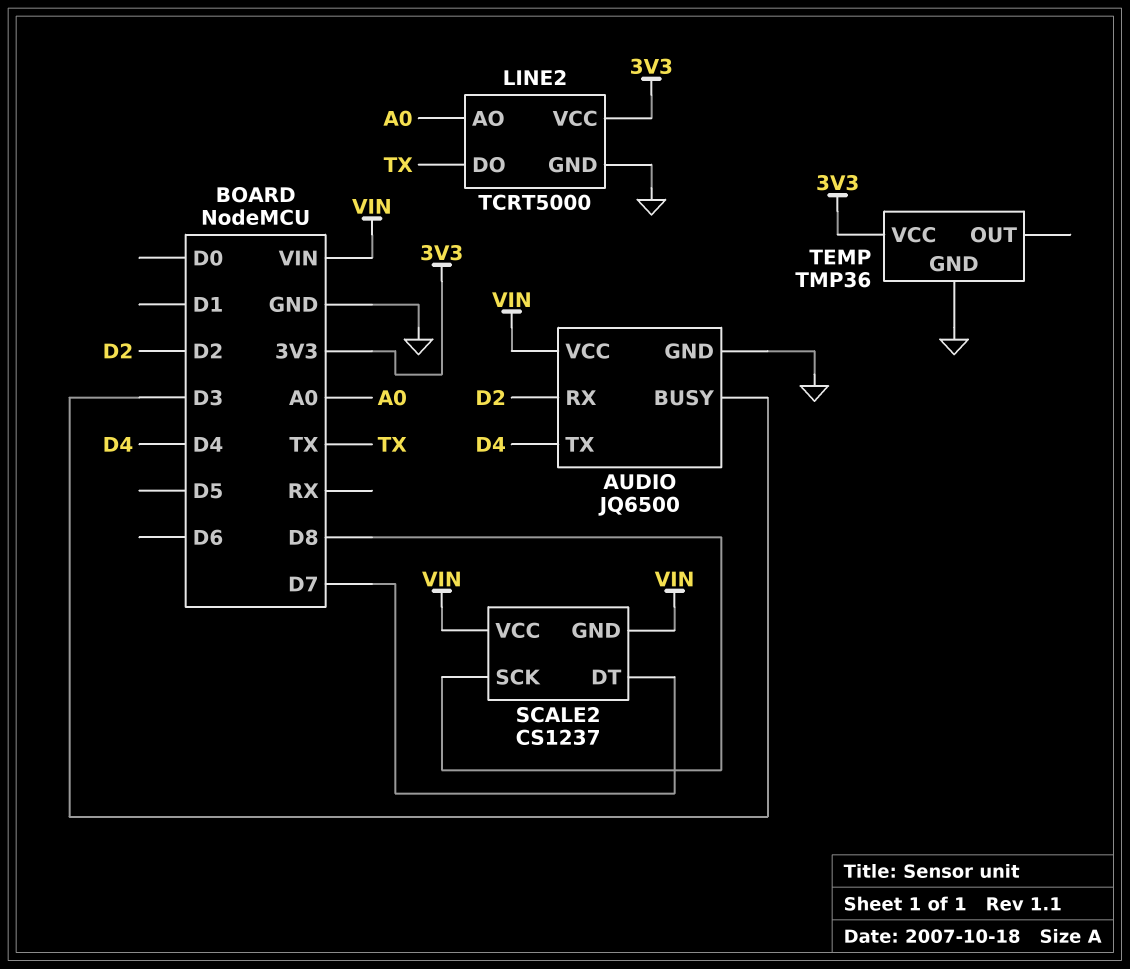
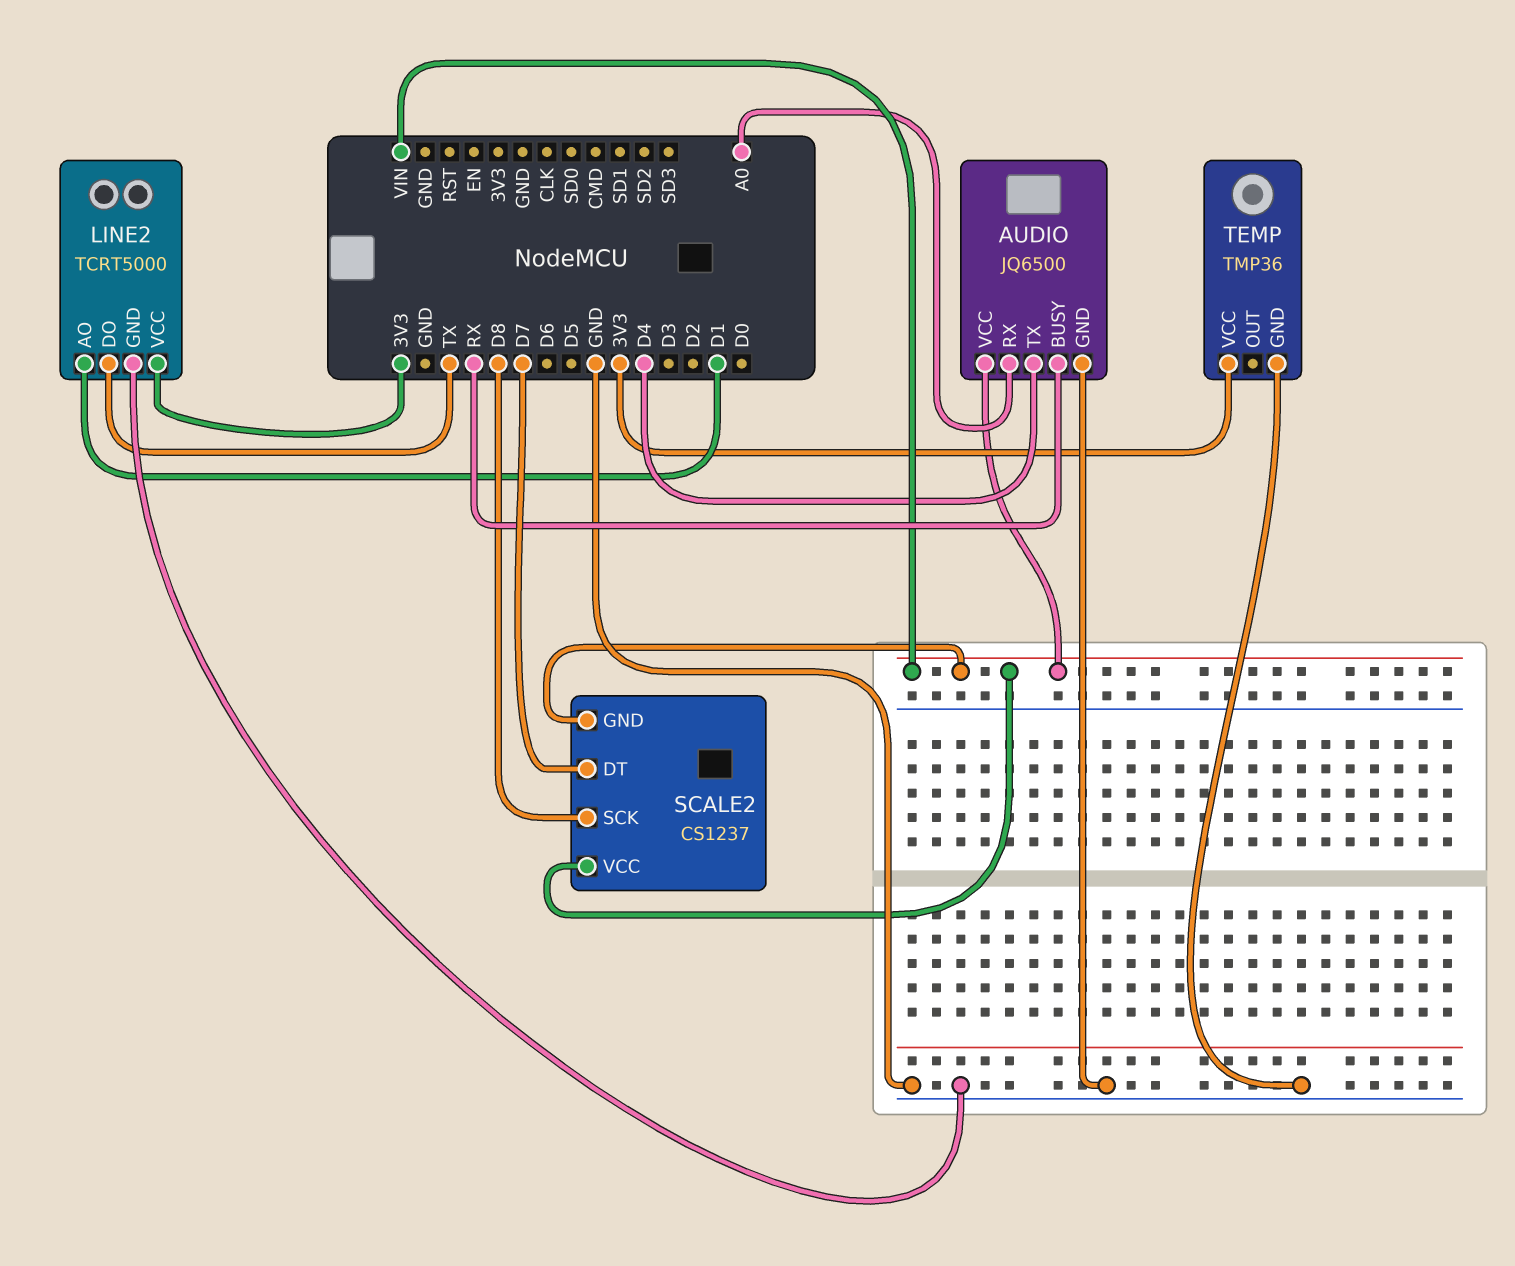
AUDIO pin BUSY: D3 -> RX
AUDIO pin RX: D2 -> A0
LINE2 pin AO: A0 -> D1

